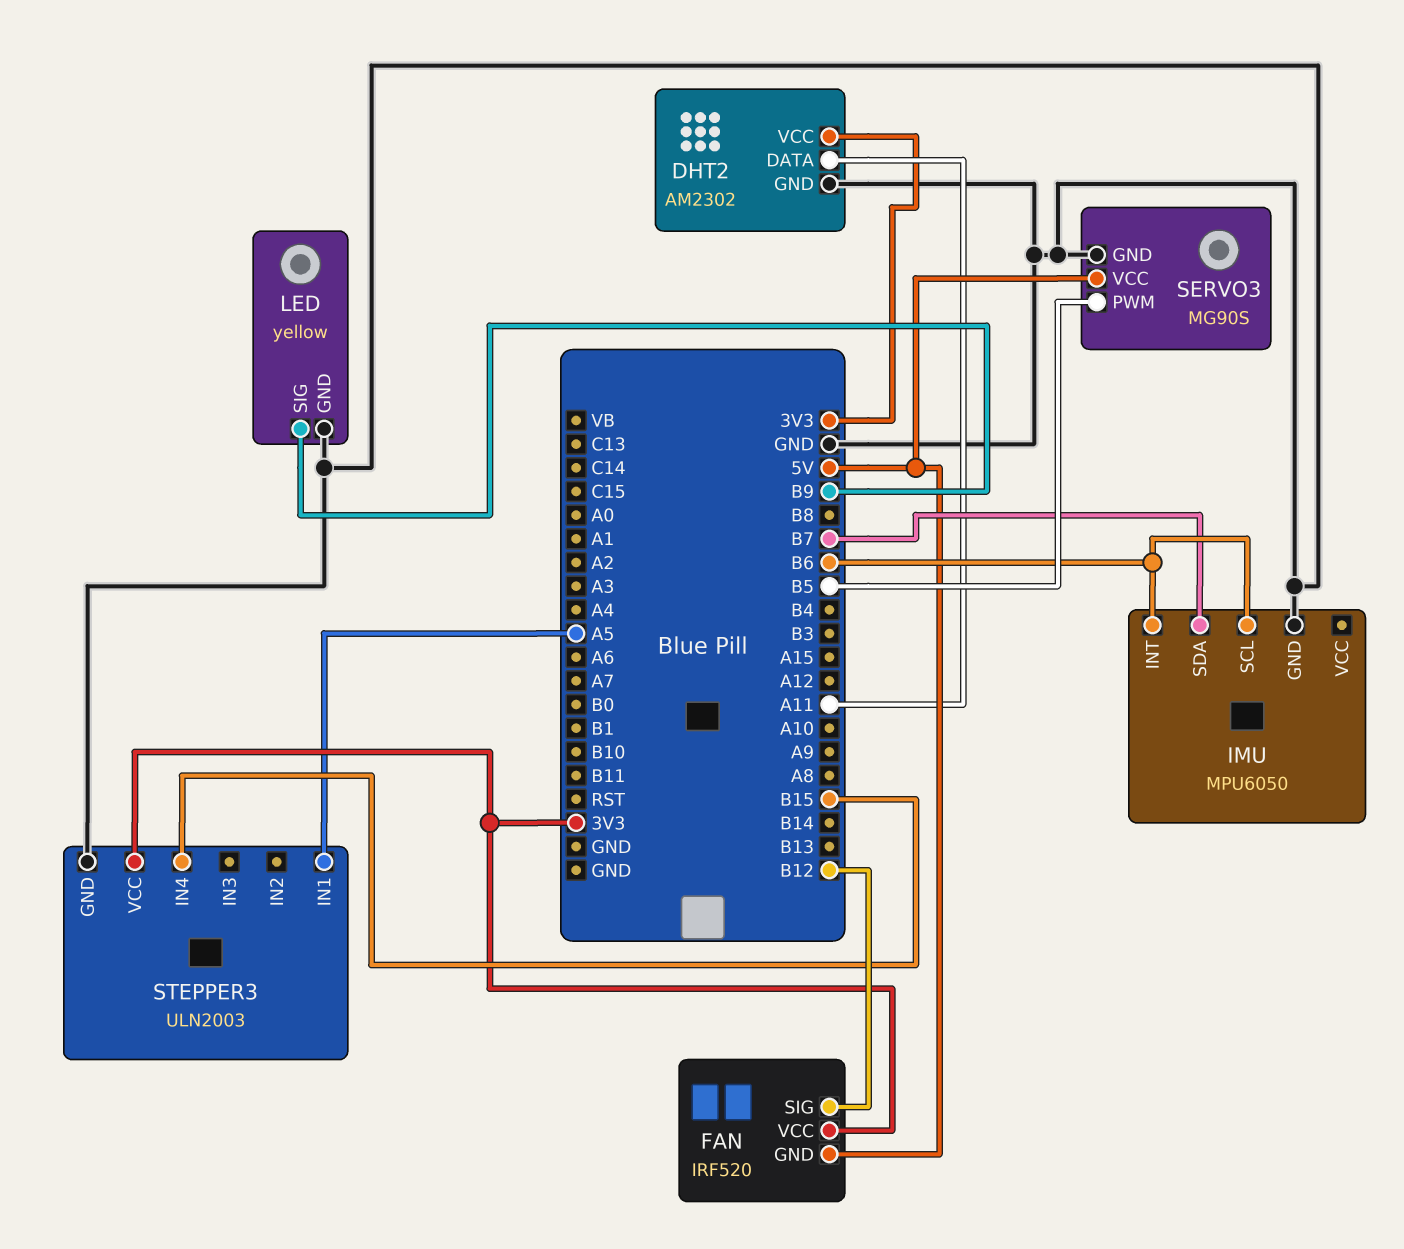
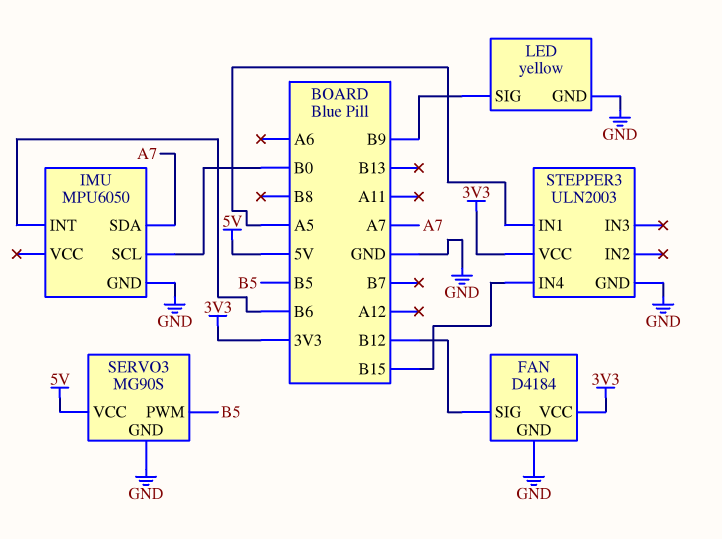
DHT2: AM2302 -> none
DHT2 pin DATA: A11 -> none
DHT2 pin GND: GND -> none
DHT2 pin VCC: 3V3 -> none
FAN: IRF520 -> D4184
FAN pin GND: 5V -> GND
IMU pin SCL: B6 -> B0
IMU pin SDA: B7 -> A7

